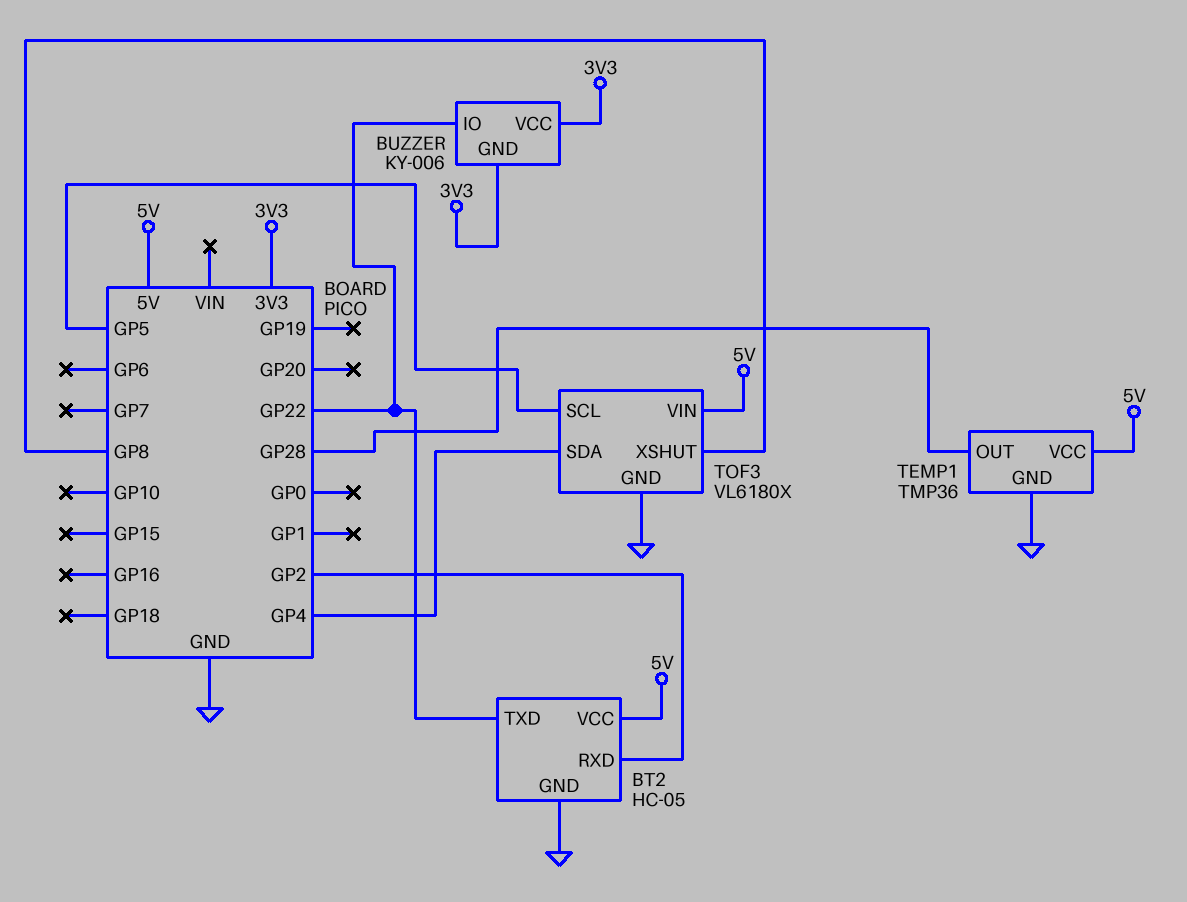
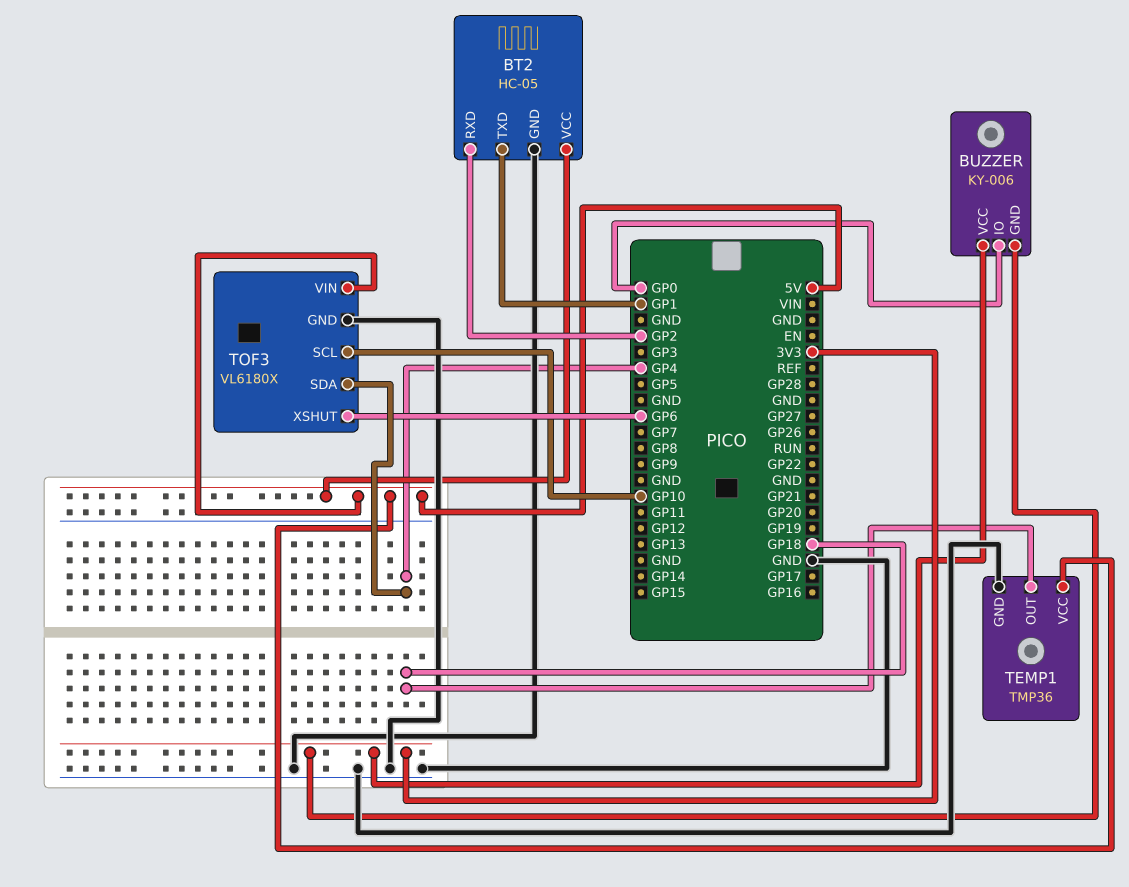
BT2 pin TXD: GP22 -> GP1
BUZZER pin IO: GP22 -> GP0
TEMP1 pin OUT: GP28 -> GP18
TOF3 pin SCL: GP5 -> GP10
TOF3 pin XSHUT: GP8 -> GP6

